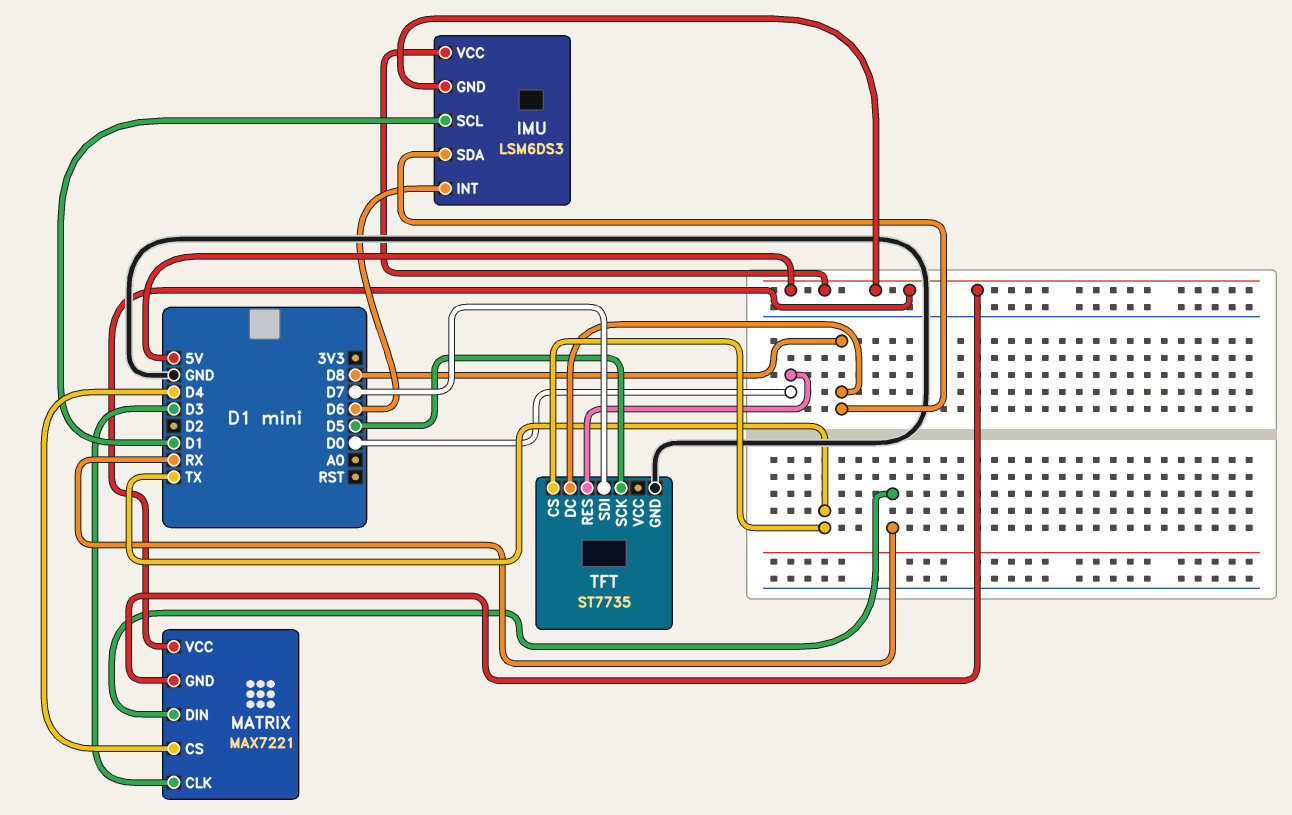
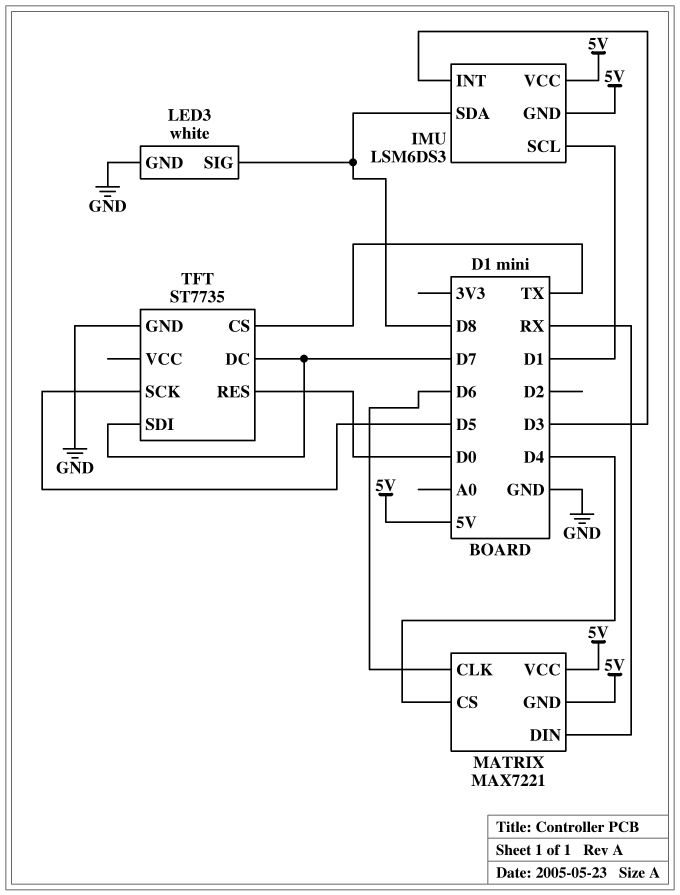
IMU pin INT: D6 -> D3
LED3: none -> white
LED3 pin GND: none -> GND
LED3 pin SIG: none -> D8
MATRIX pin CLK: D3 -> D6
TFT pin DC: D8 -> D7

